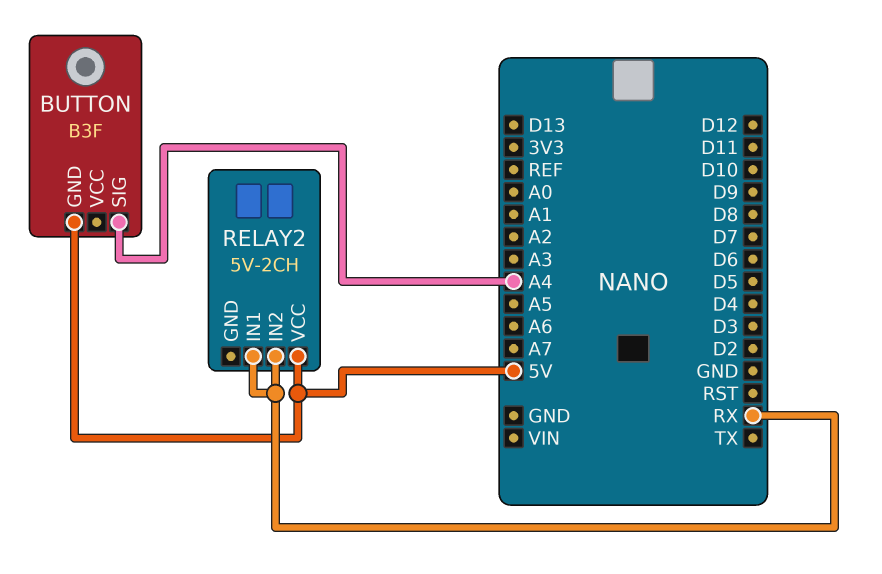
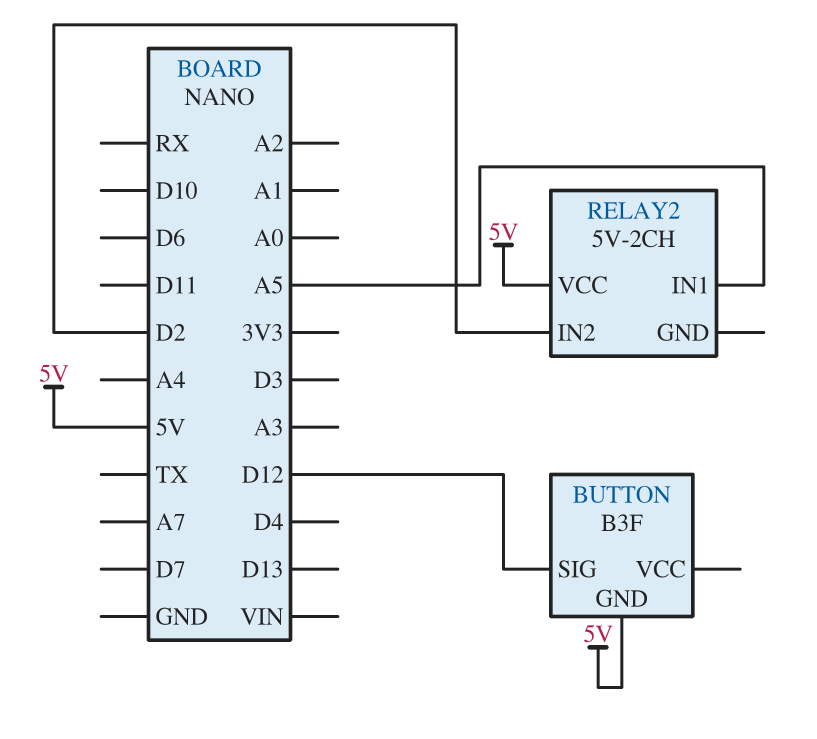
BUTTON pin SIG: A4 -> D12
RELAY2 pin IN1: RX -> A5
RELAY2 pin IN2: RX -> D2

